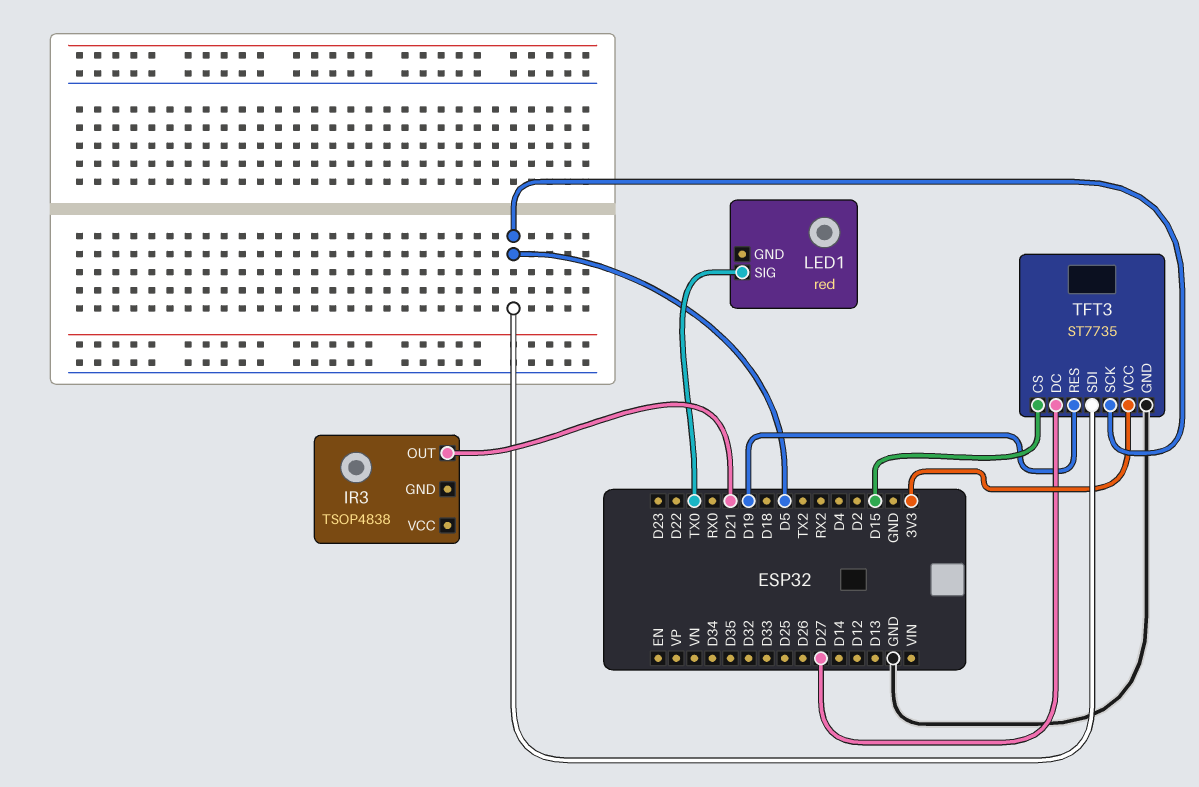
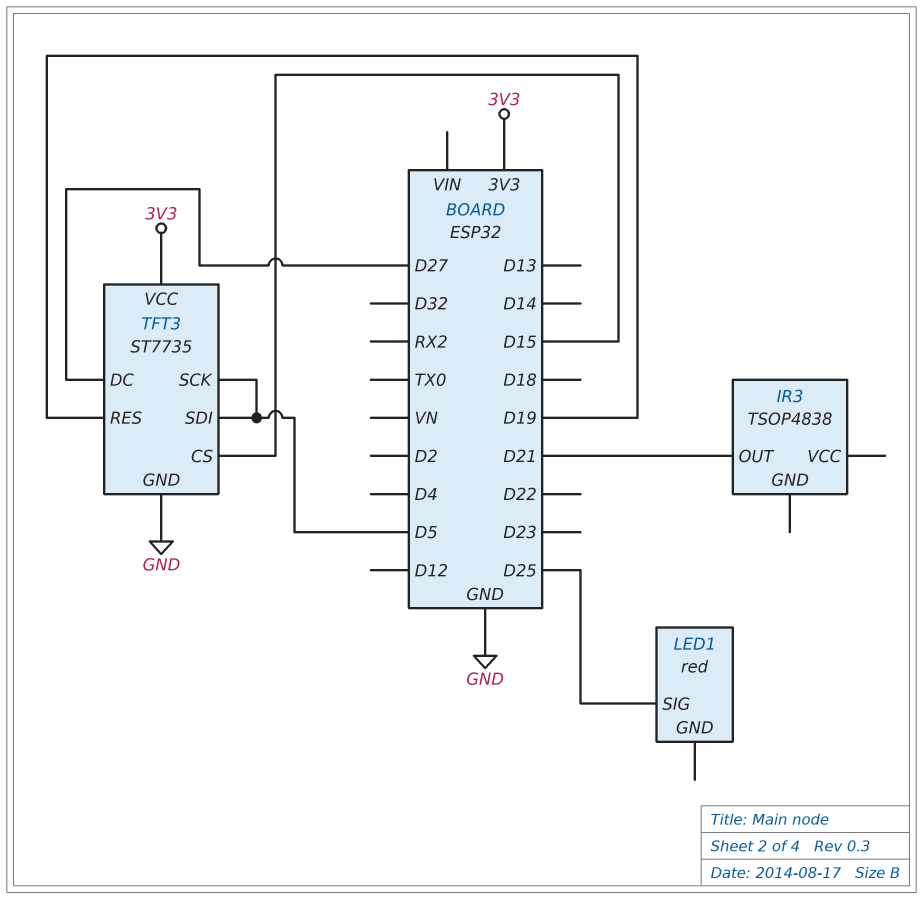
LED1 pin SIG: TX0 -> D25

